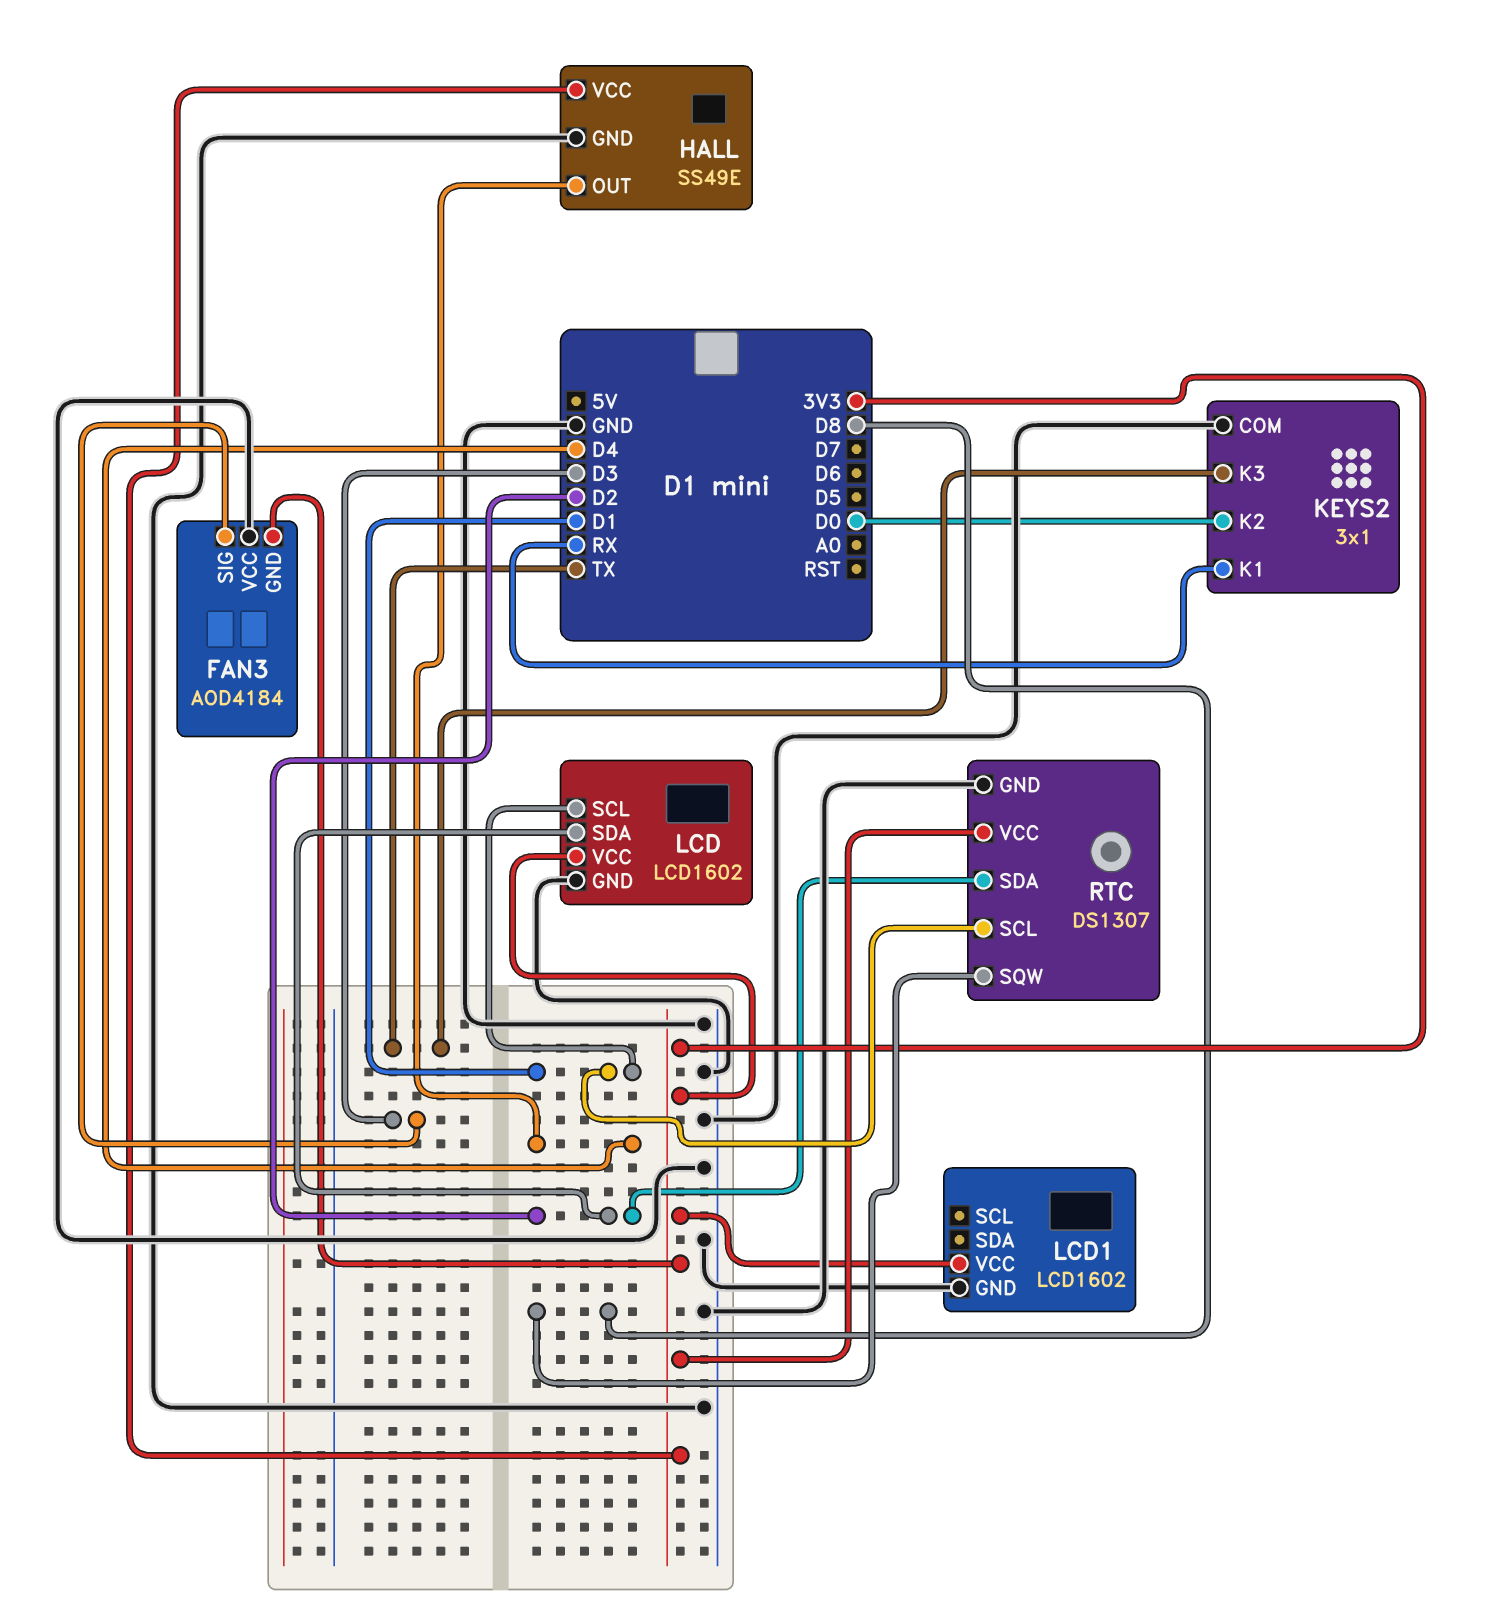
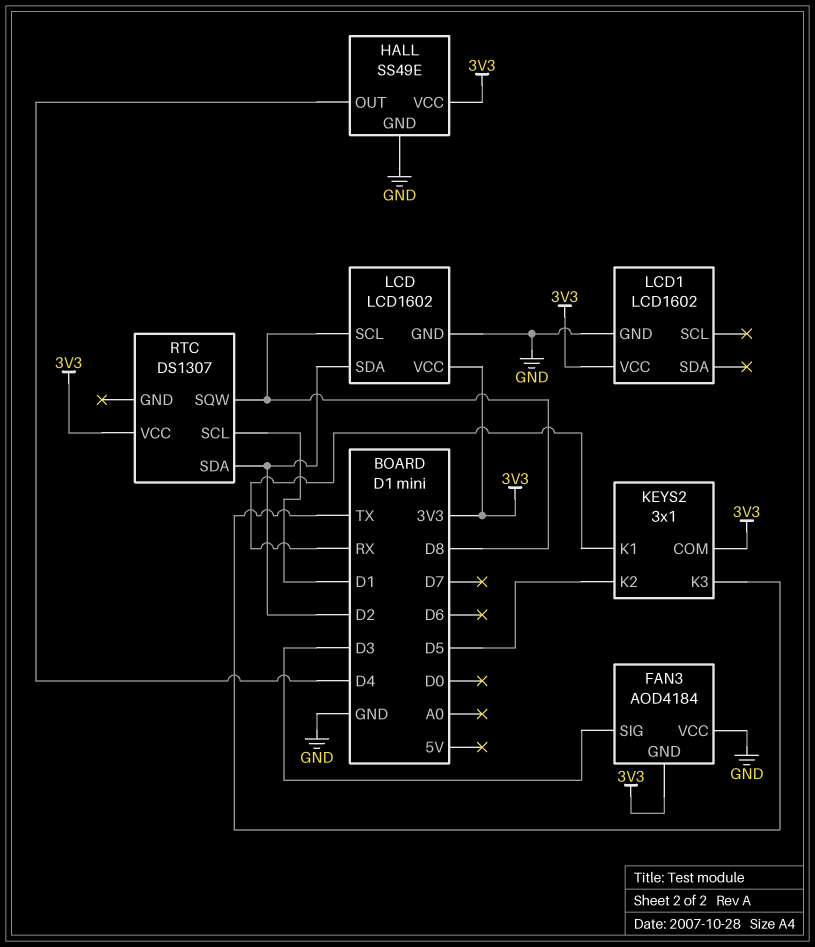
KEYS2 pin COM: GND -> 3V3
KEYS2 pin K2: D0 -> D5
LCD pin SCL: D1 -> D8
RTC pin GND: GND -> none

